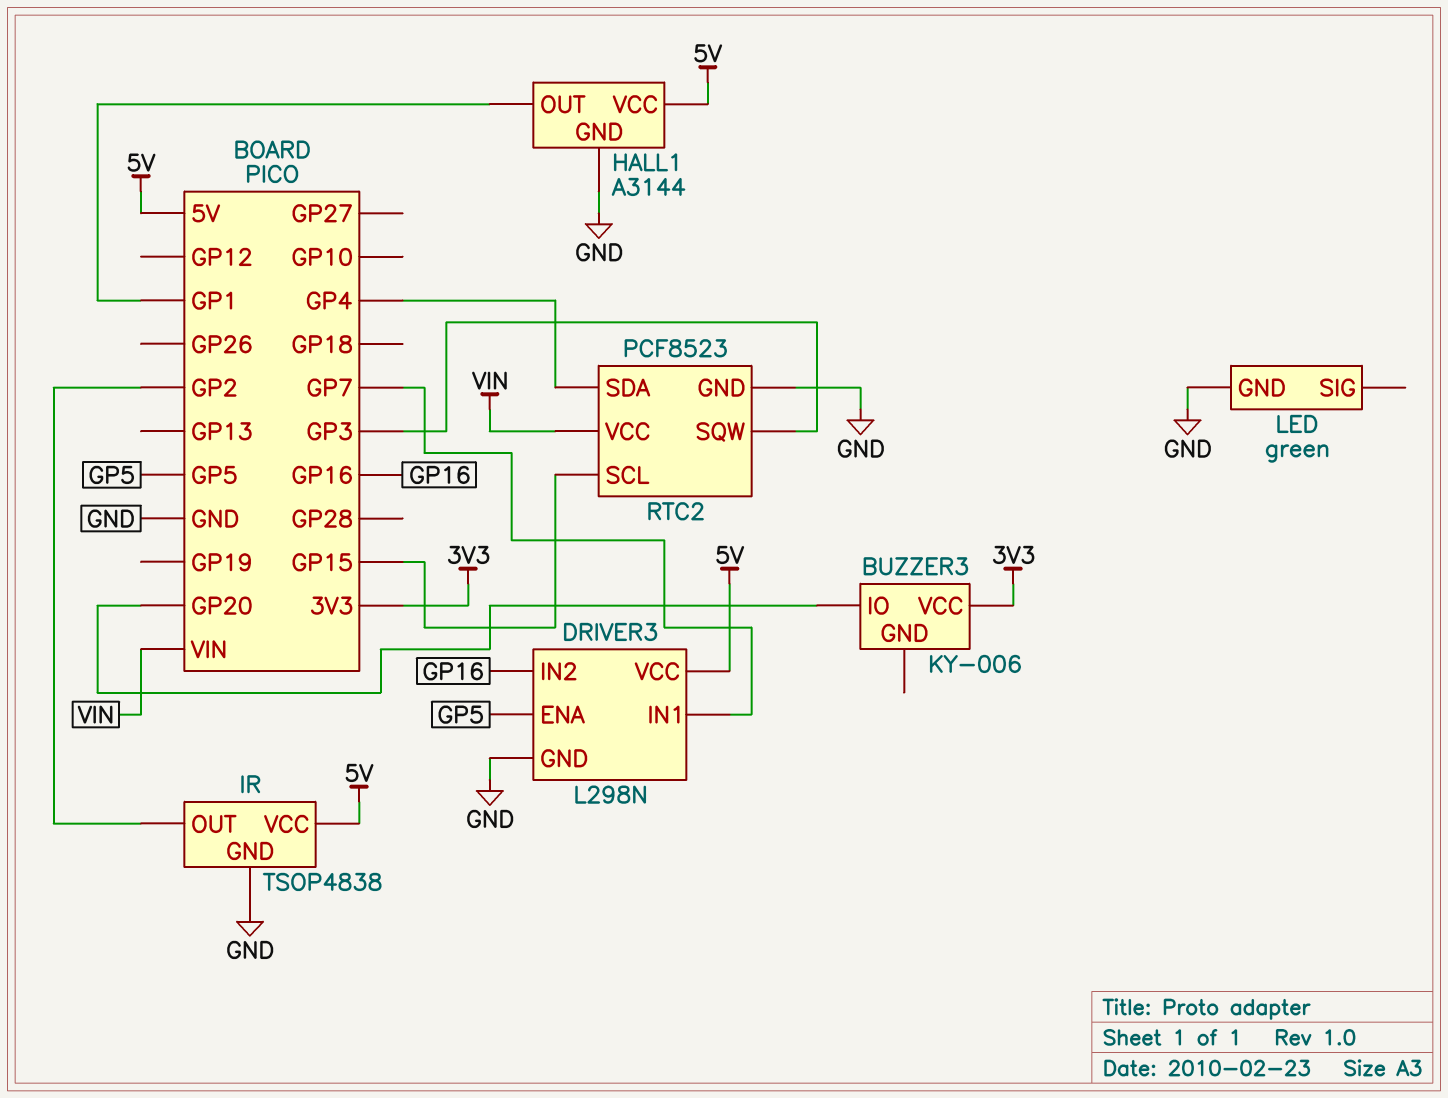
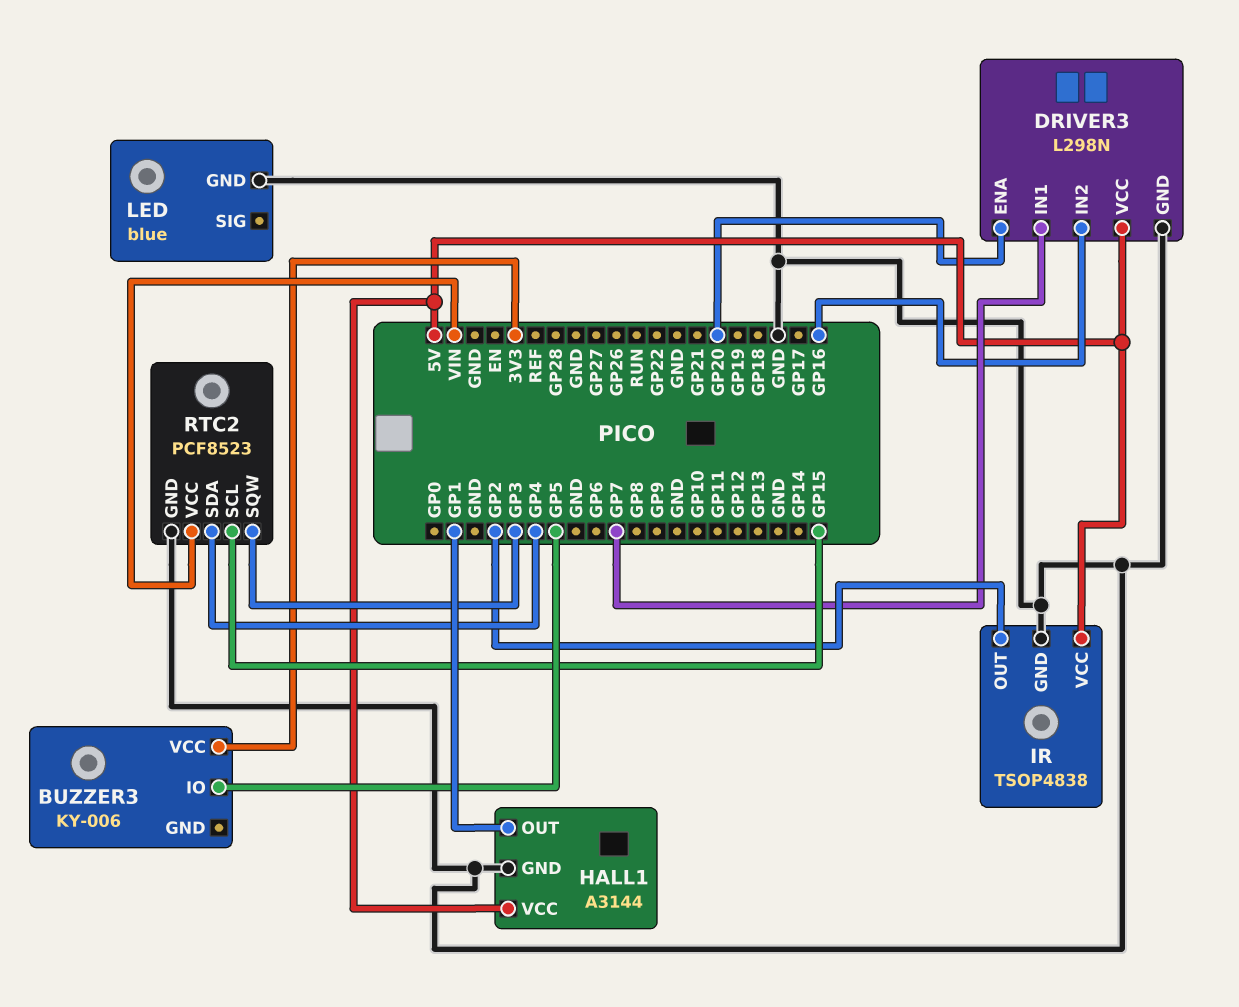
BUZZER3 pin IO: GP20 -> GP5
DRIVER3 pin ENA: GP5 -> GP20
LED: green -> blue

